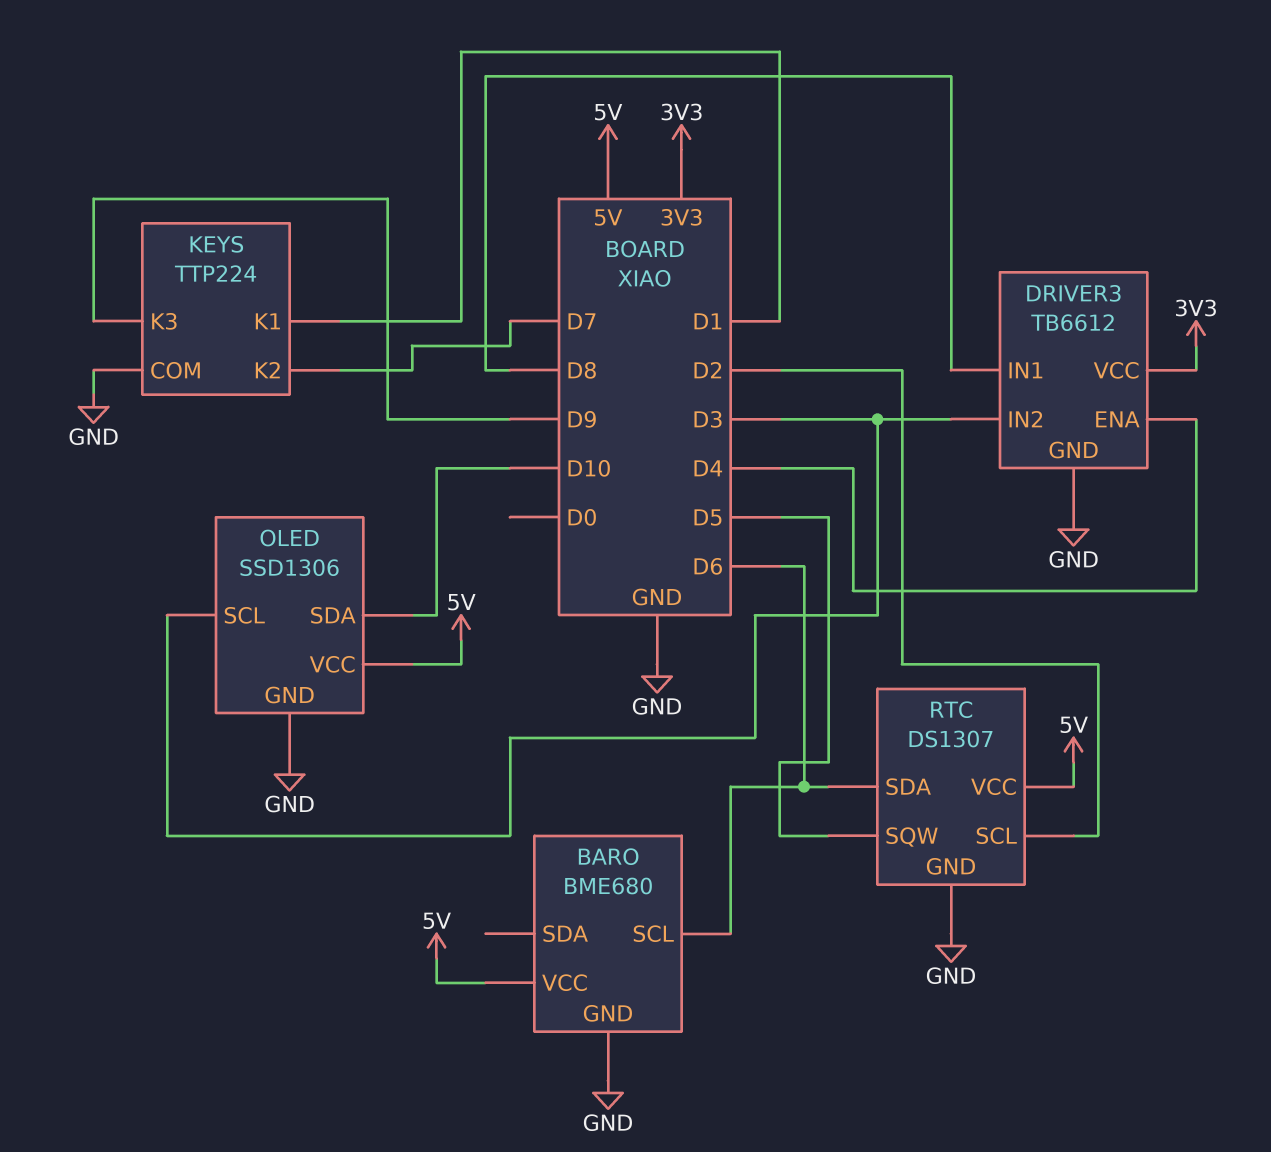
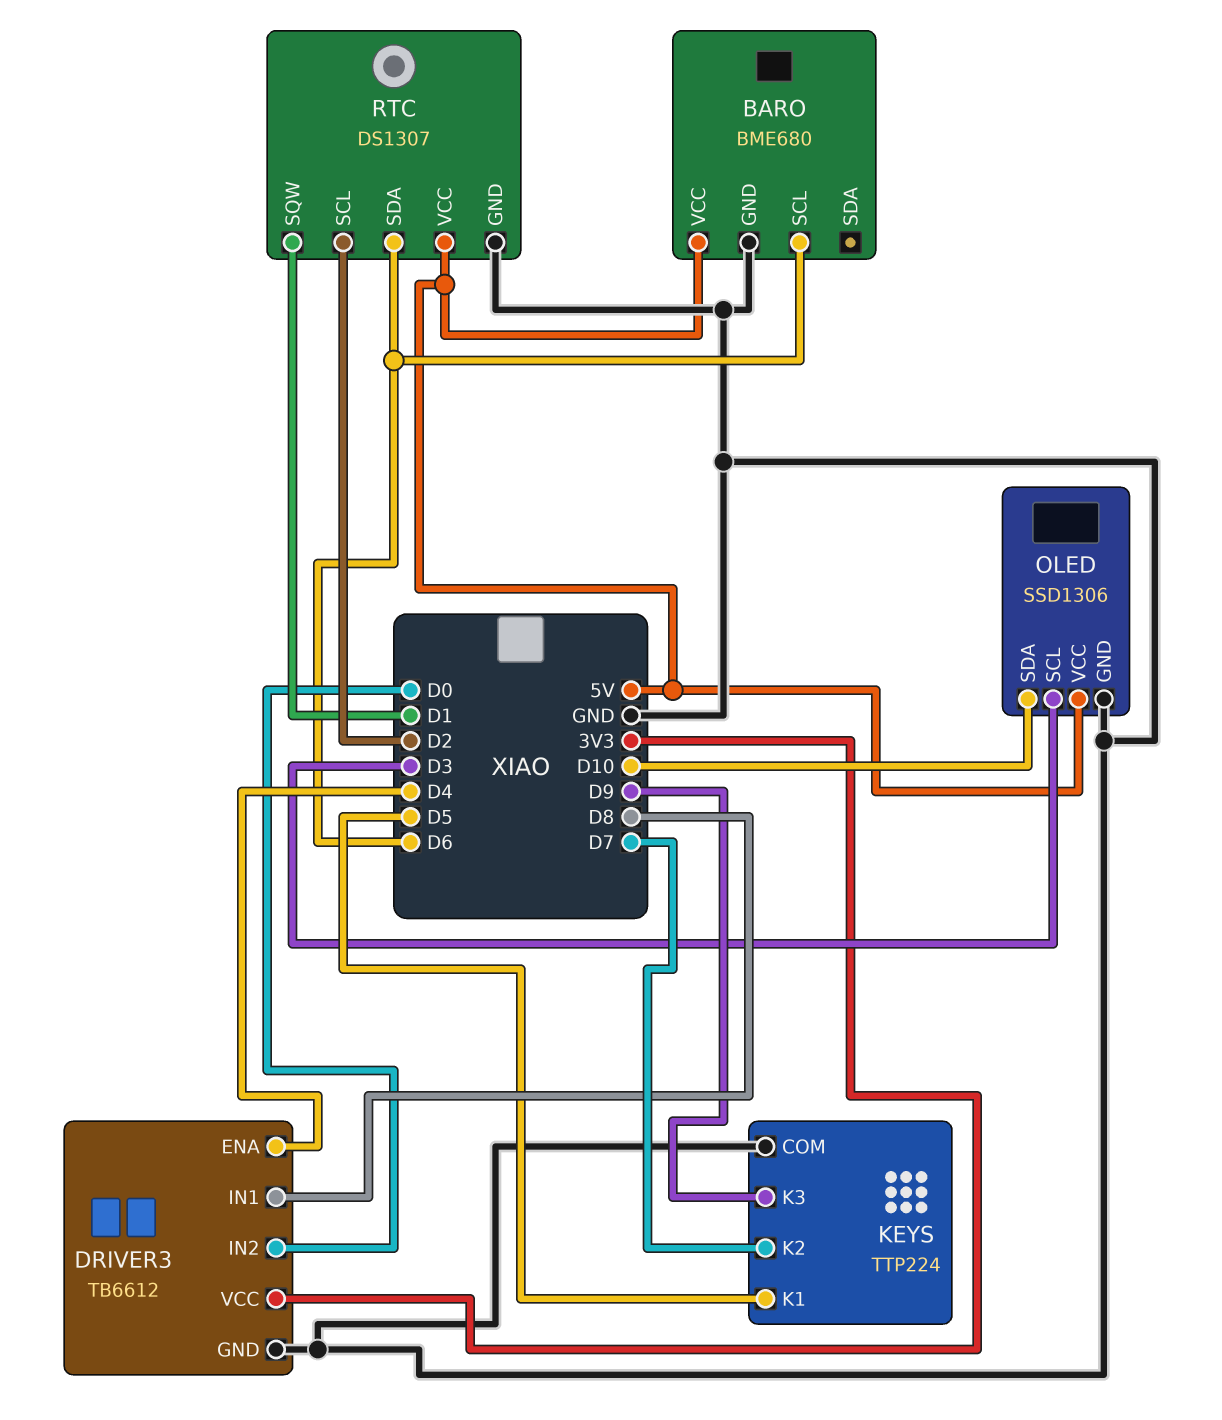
DRIVER3 pin IN2: D3 -> D0
KEYS pin K1: D1 -> D5
RTC pin SQW: D5 -> D1

